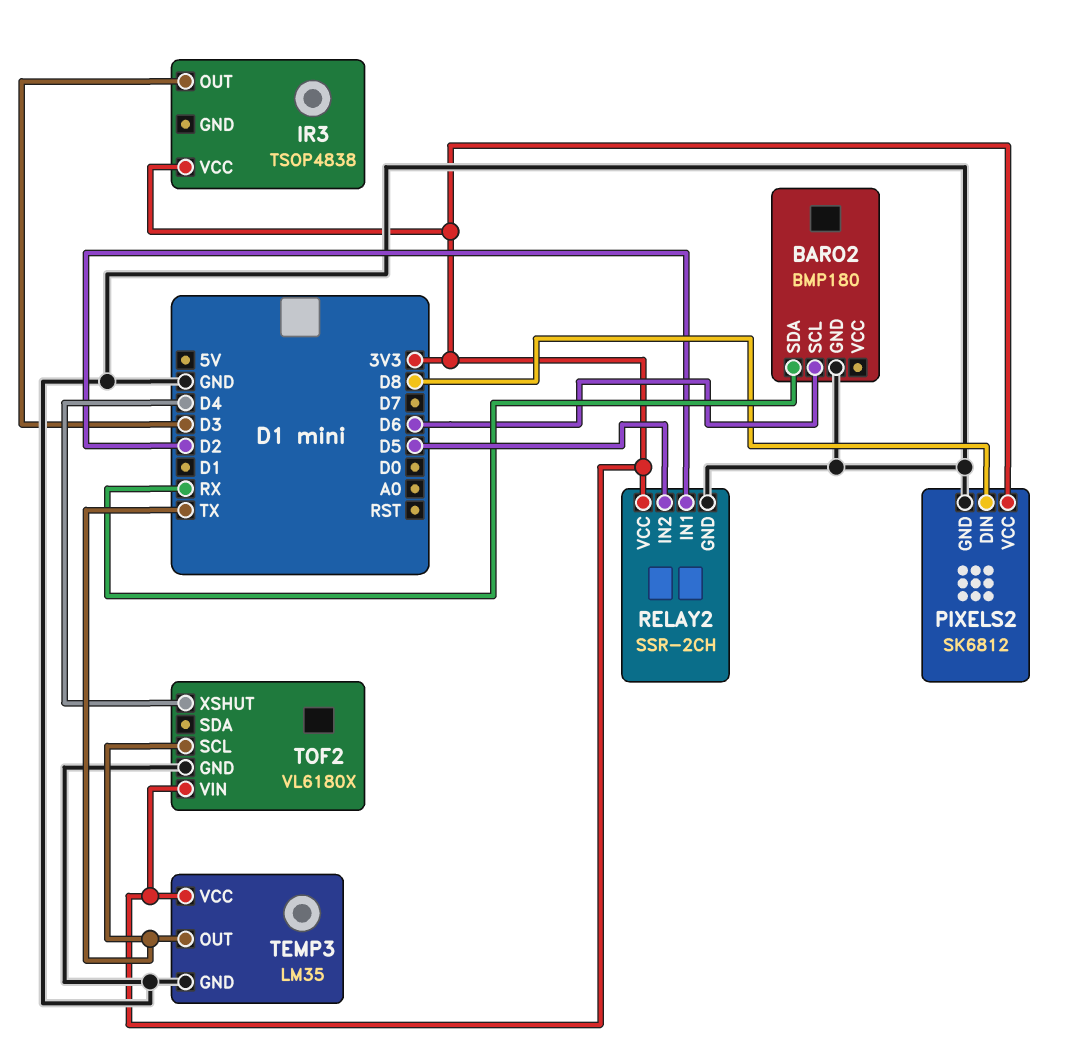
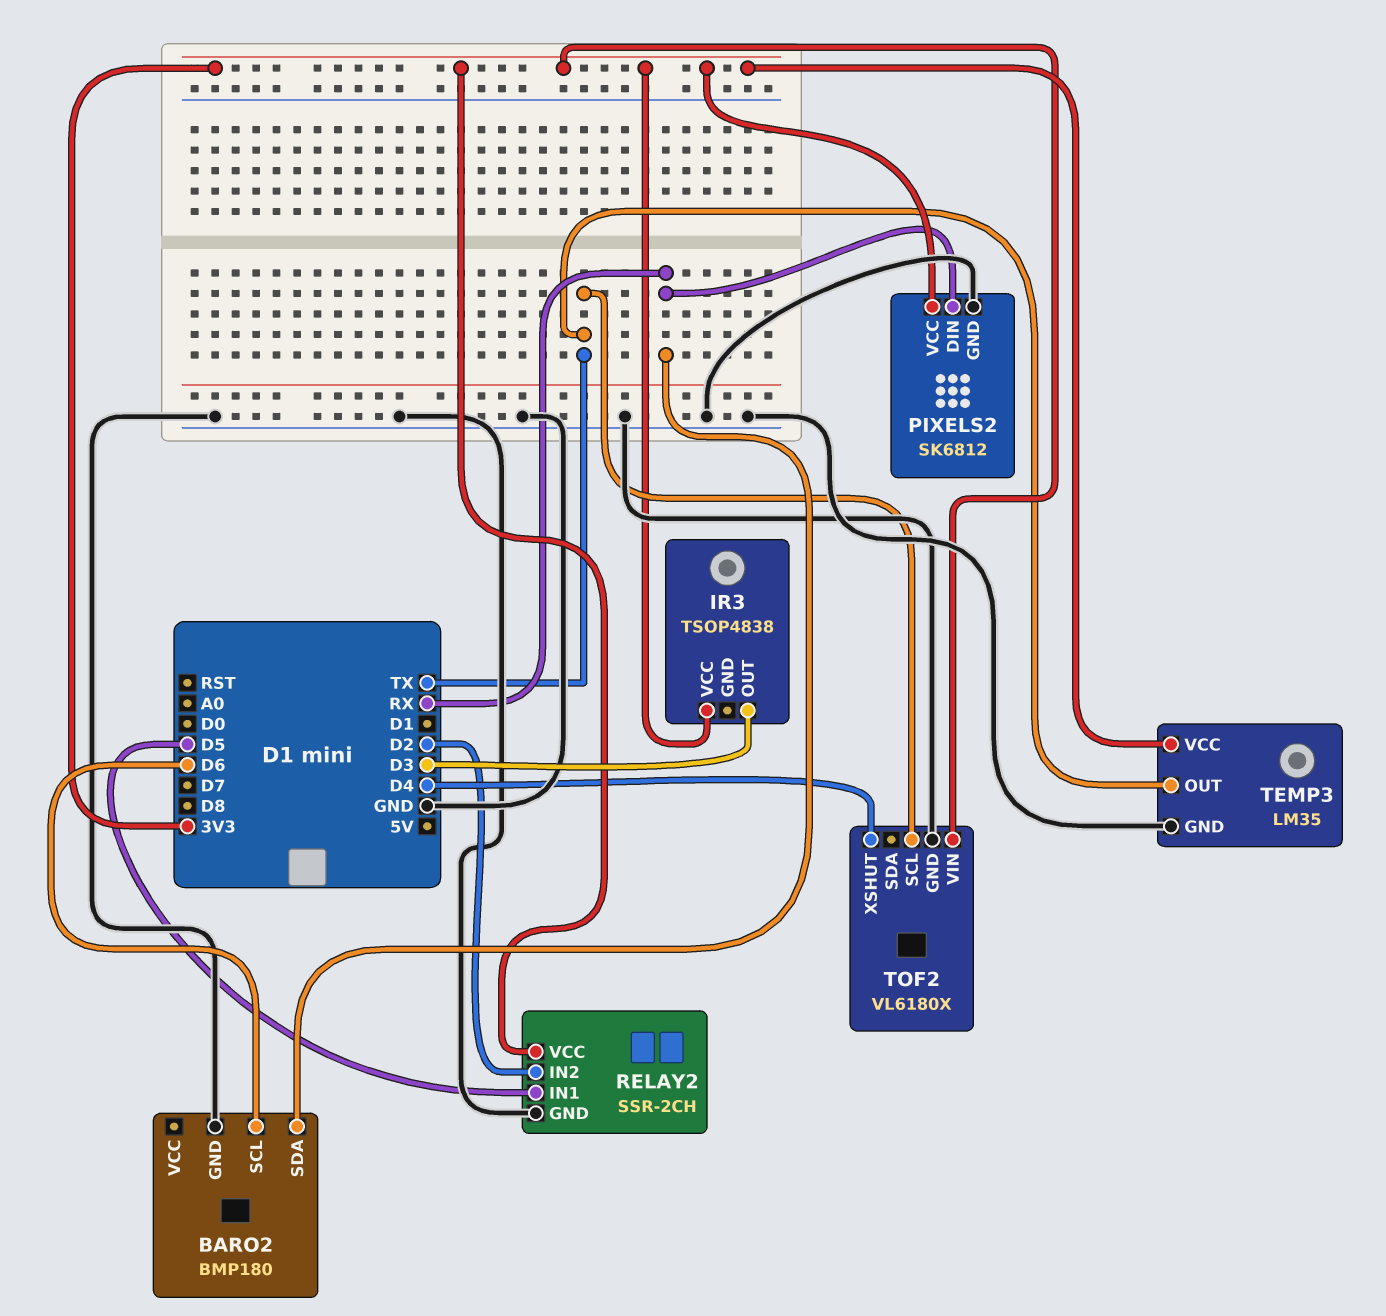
PIXELS2 pin DIN: D8 -> RX
RELAY2 pin IN1: D2 -> D5
RELAY2 pin IN2: D5 -> D2

